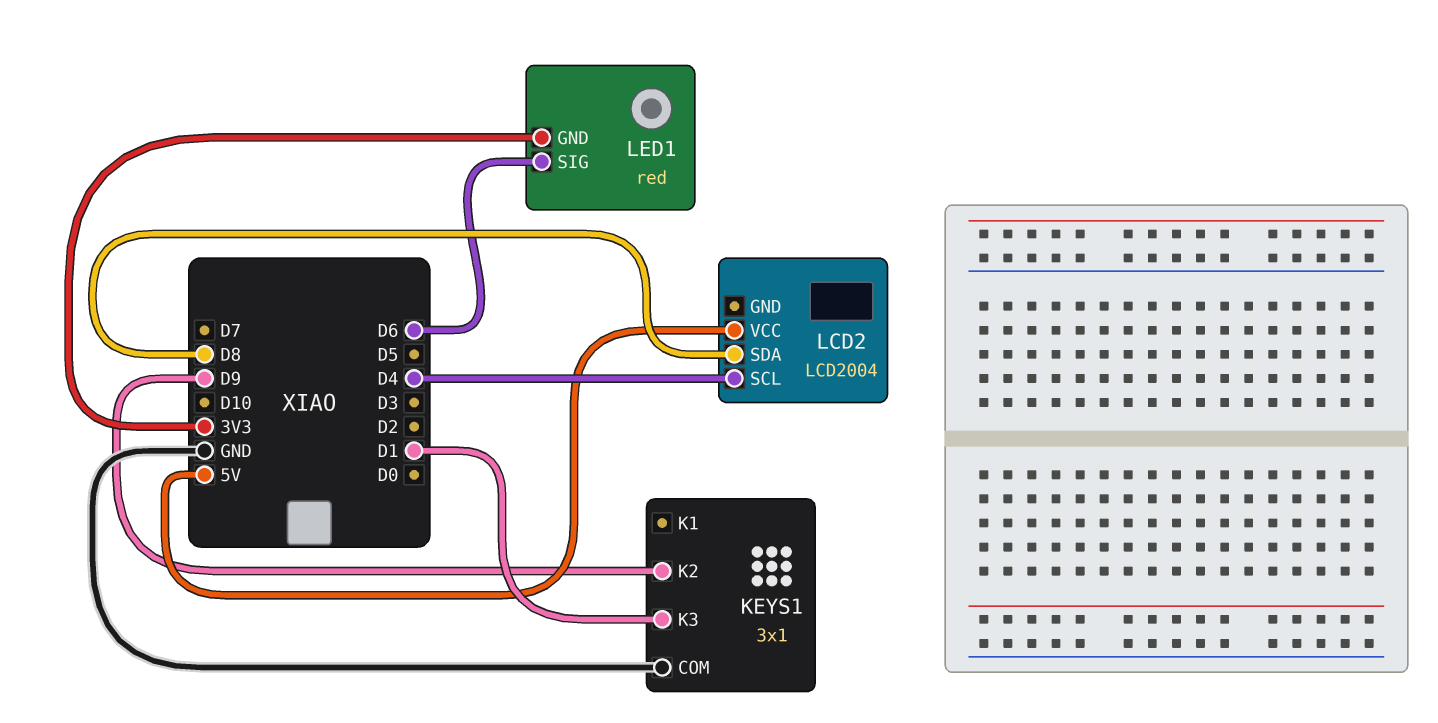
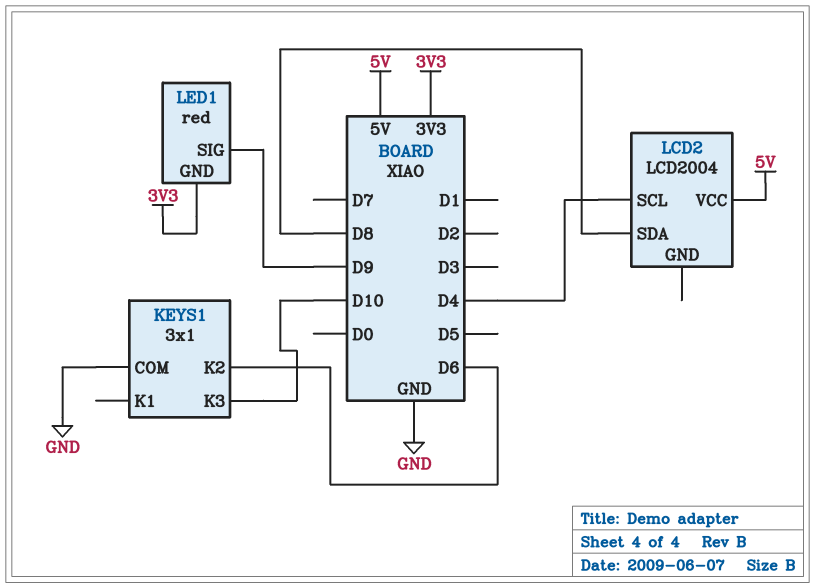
KEYS1 pin K2: D9 -> D6
KEYS1 pin K3: D1 -> D10
LED1 pin SIG: D6 -> D9

